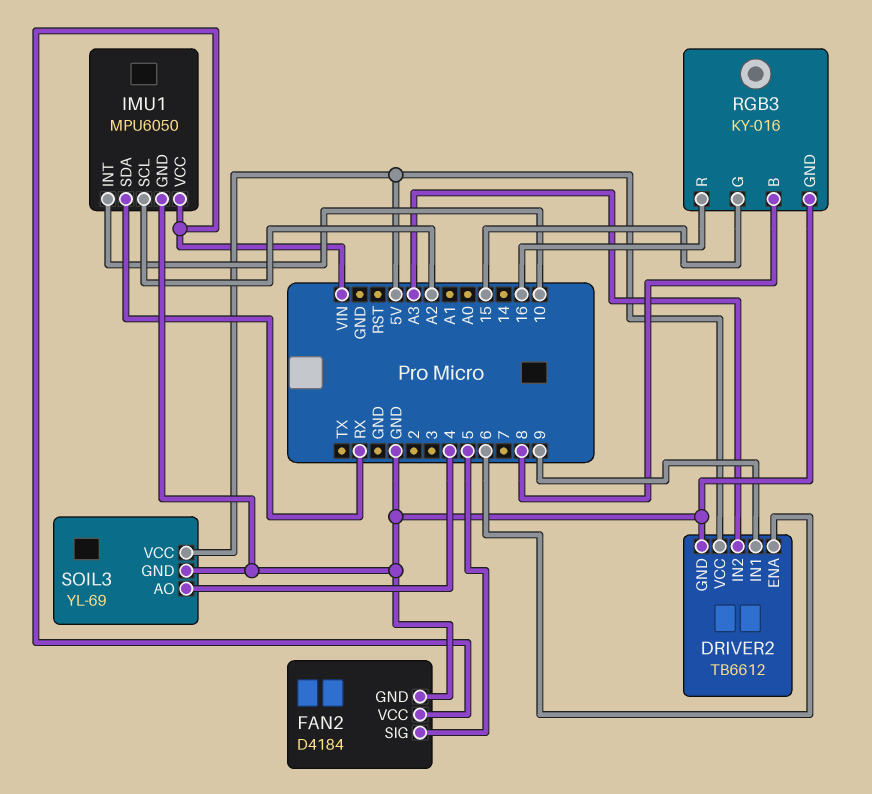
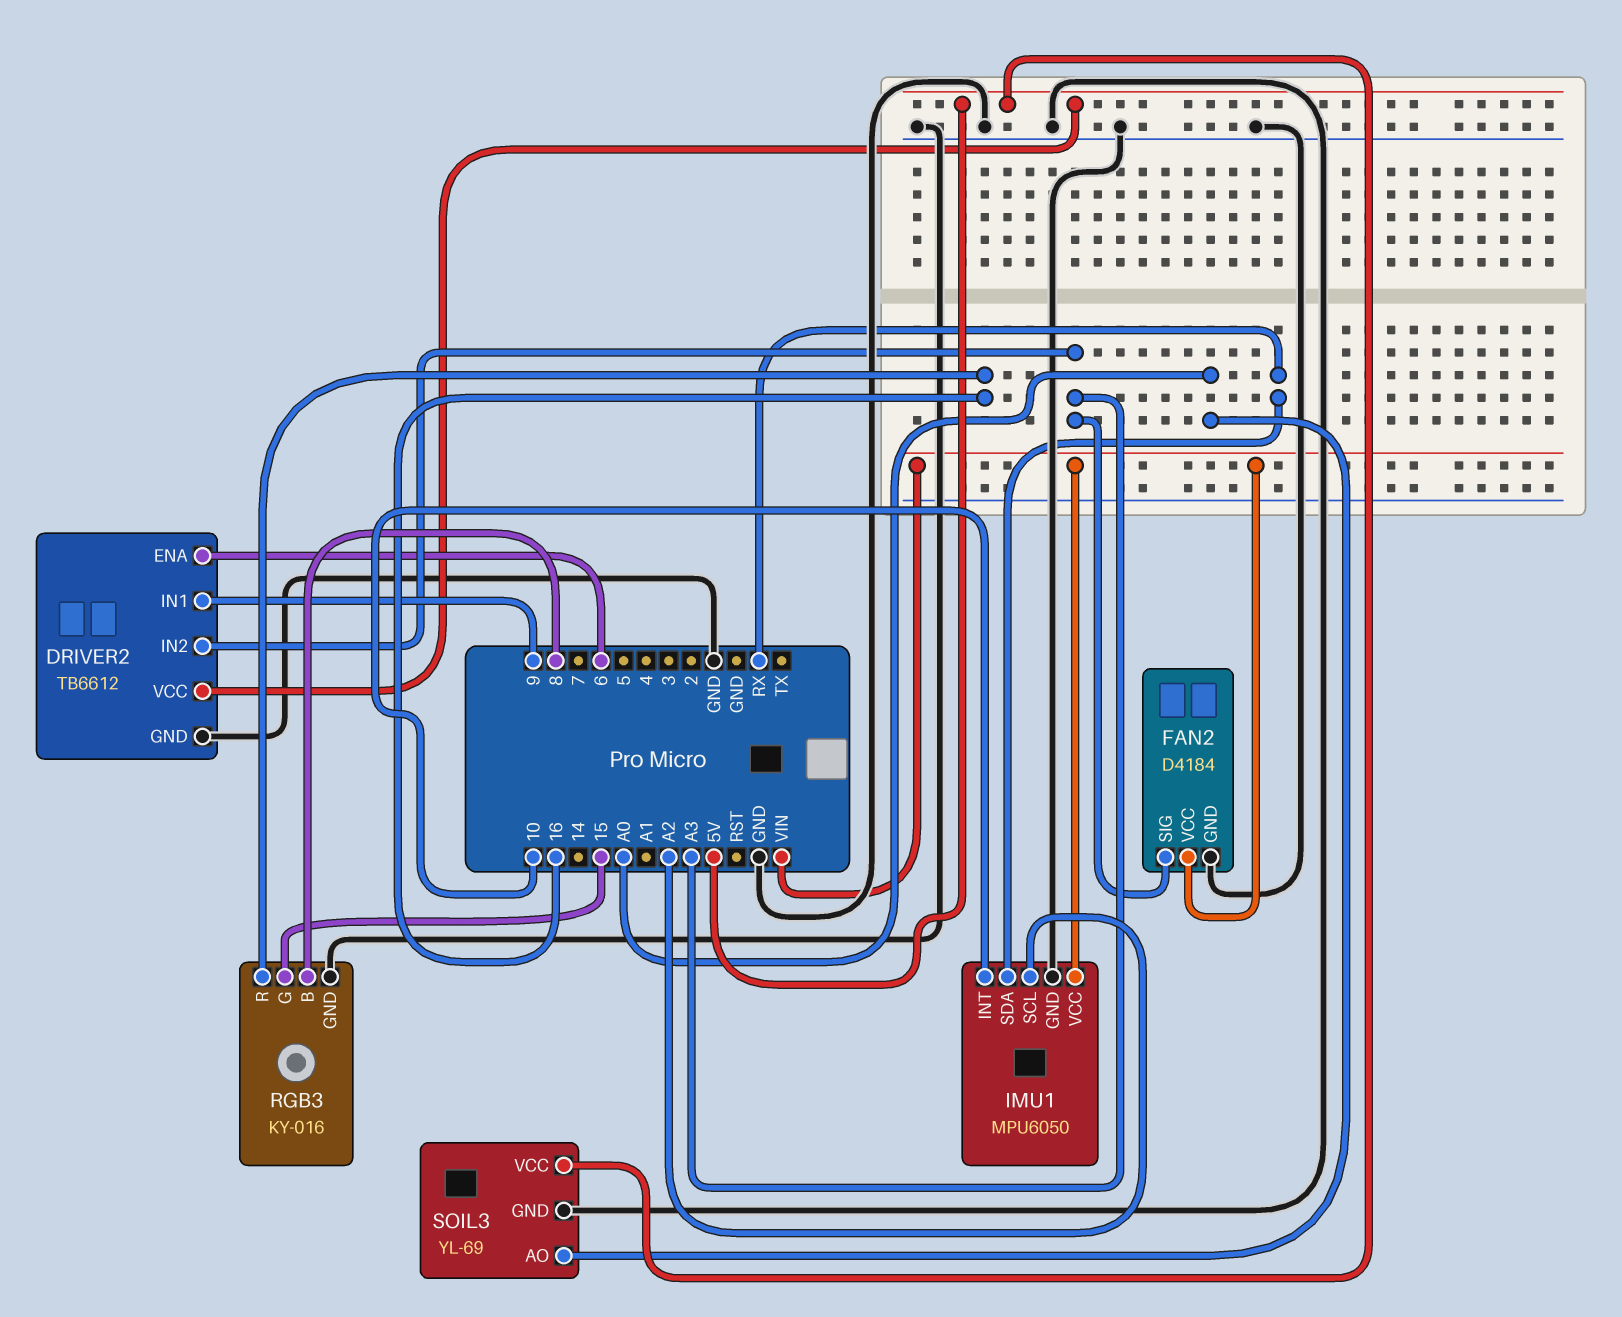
FAN2 pin SIG: 5 -> A3
SOIL3 pin AO: 4 -> A0

